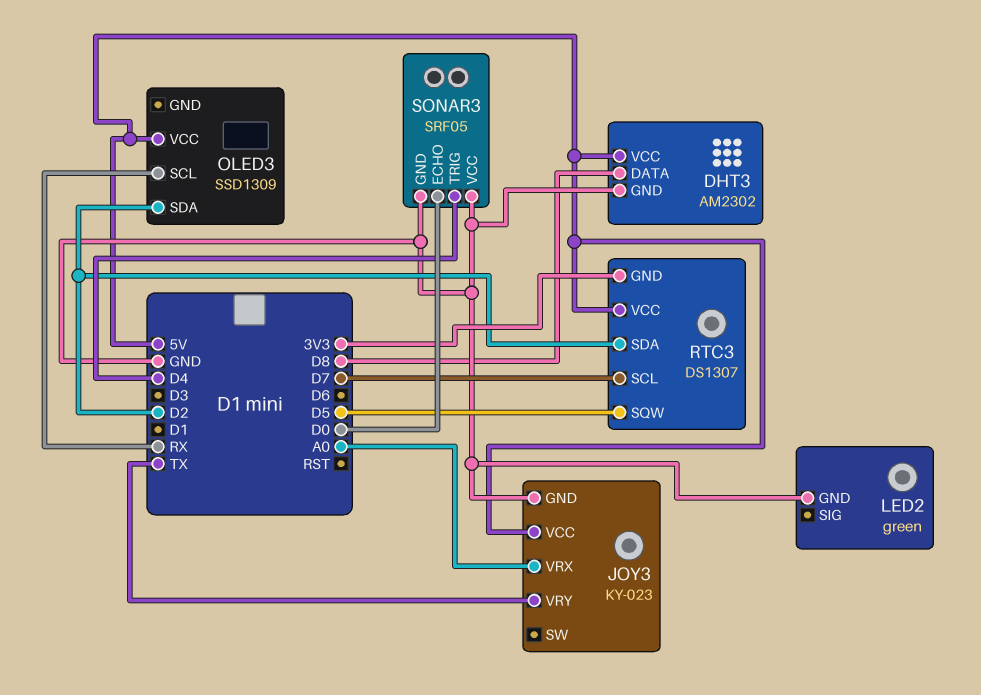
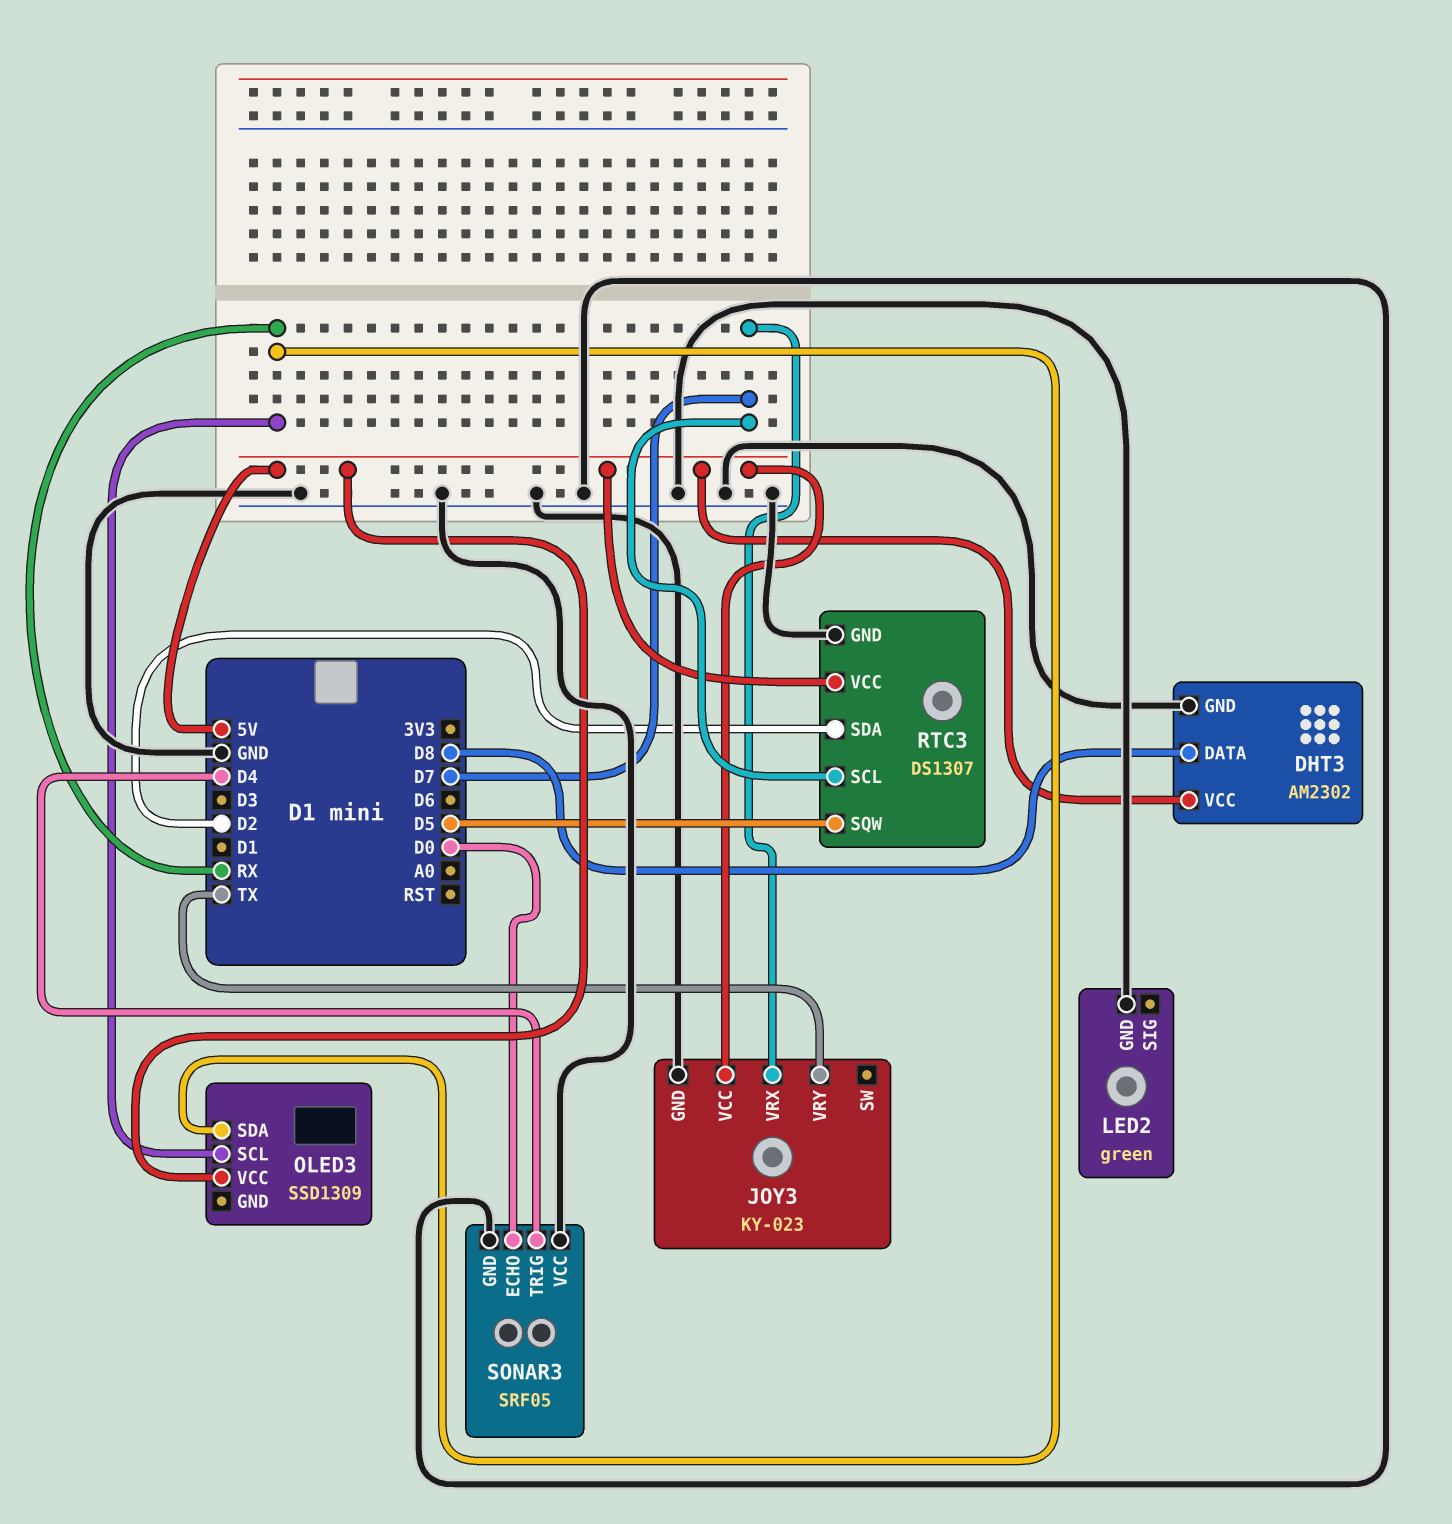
JOY3 pin VRX: A0 -> D7
OLED3 pin SDA: D2 -> RX
RTC3 pin GND: 3V3 -> GND

